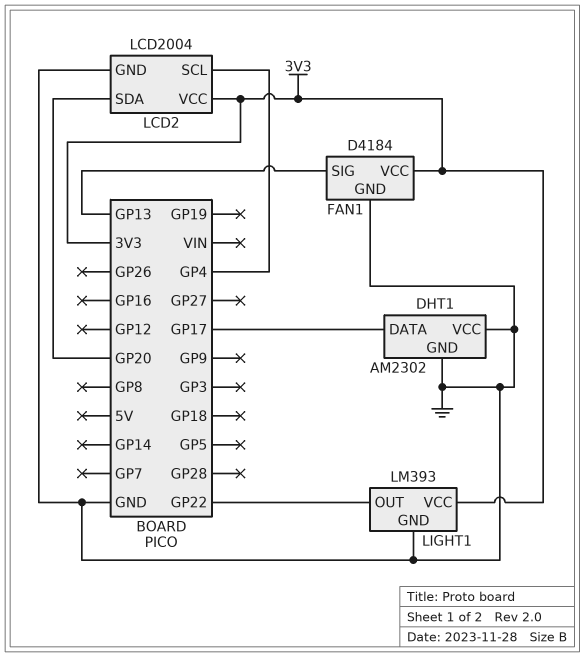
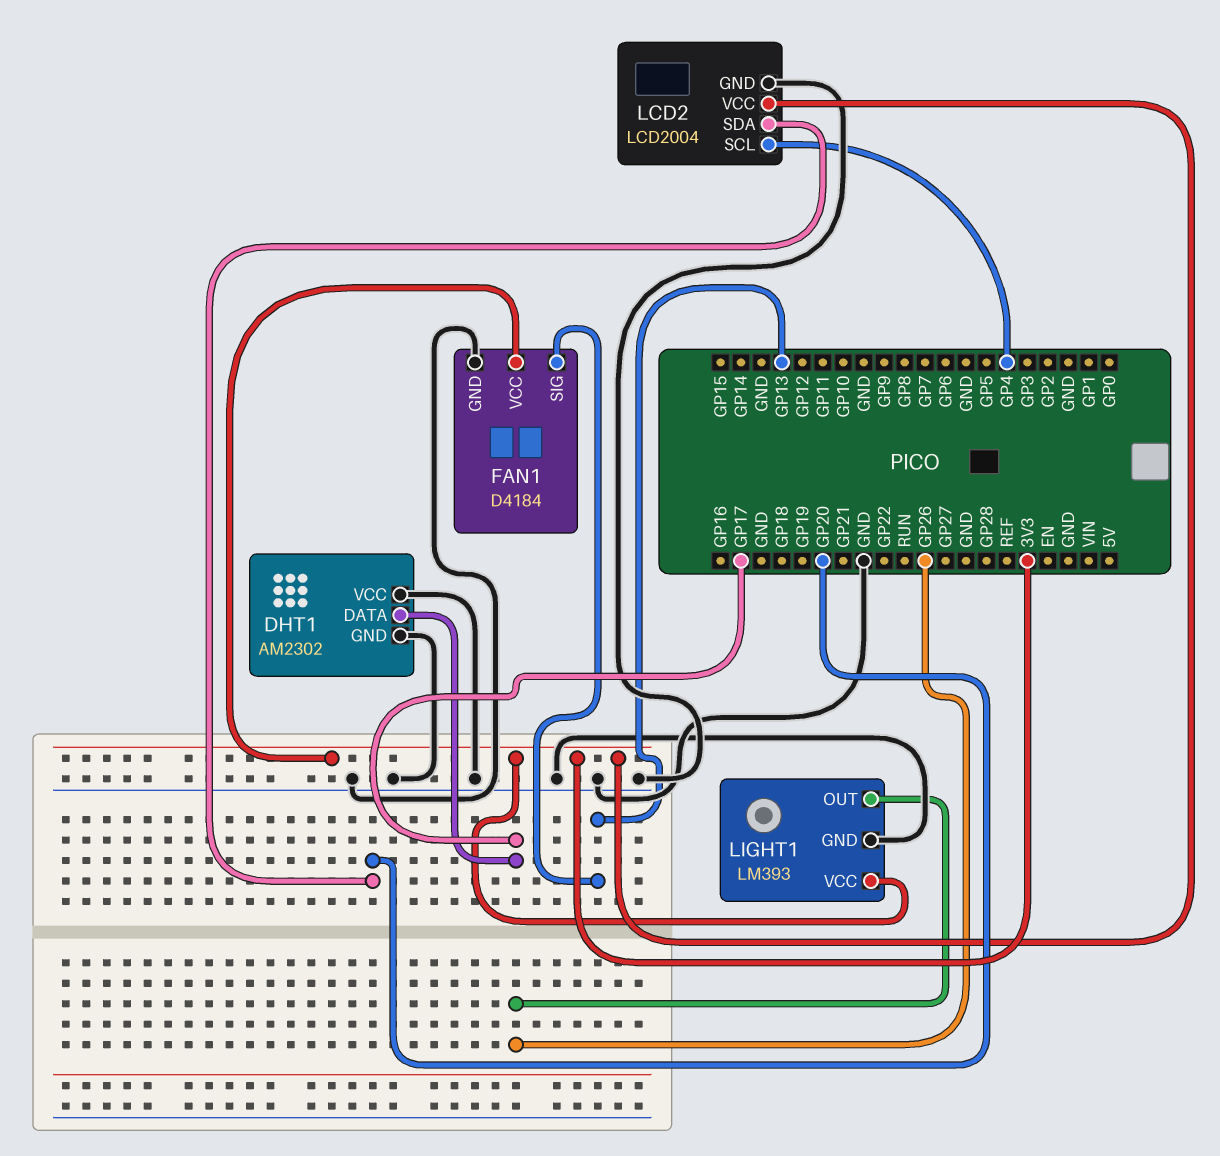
LIGHT1 pin OUT: GP22 -> GP26

